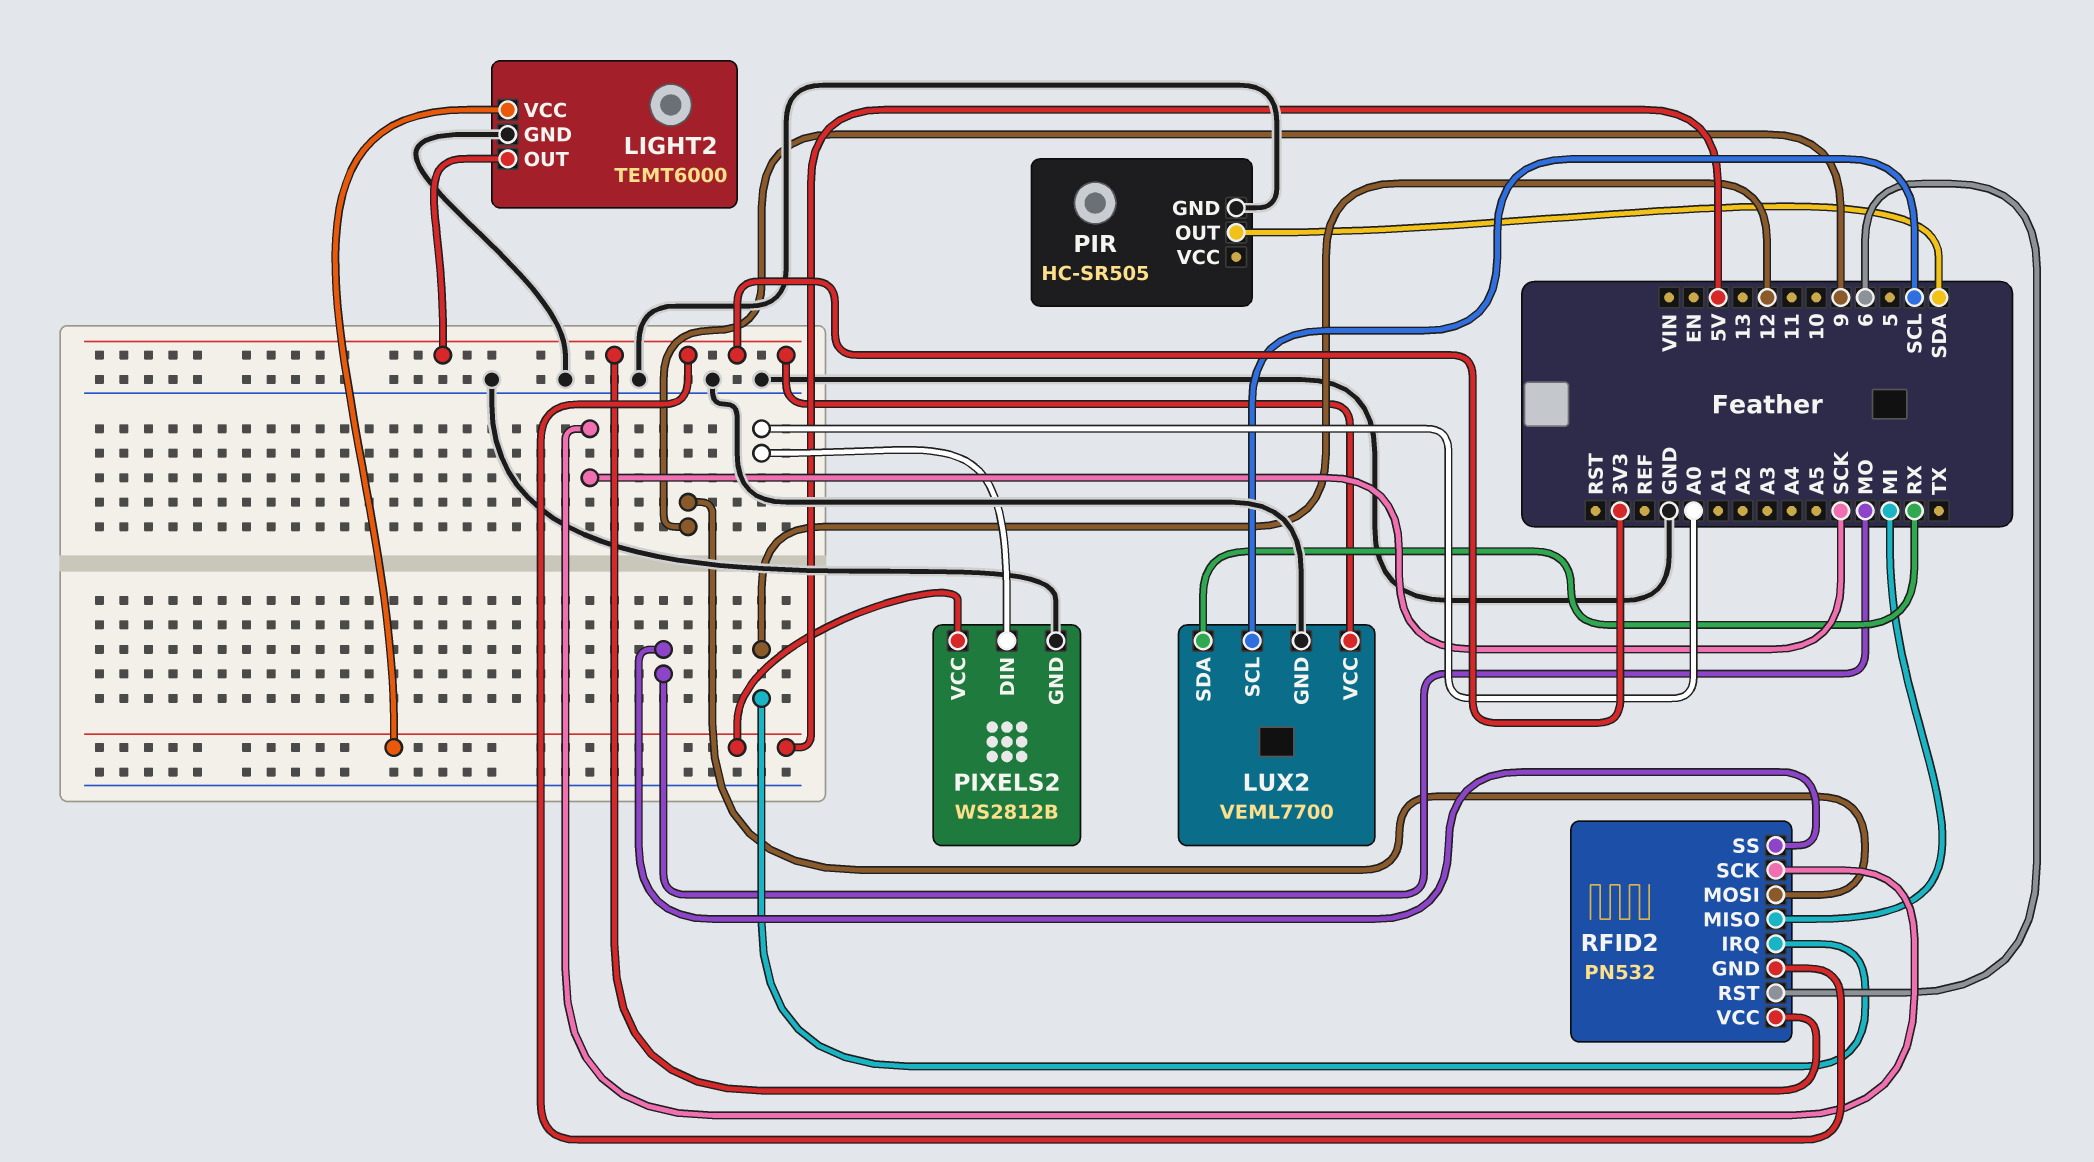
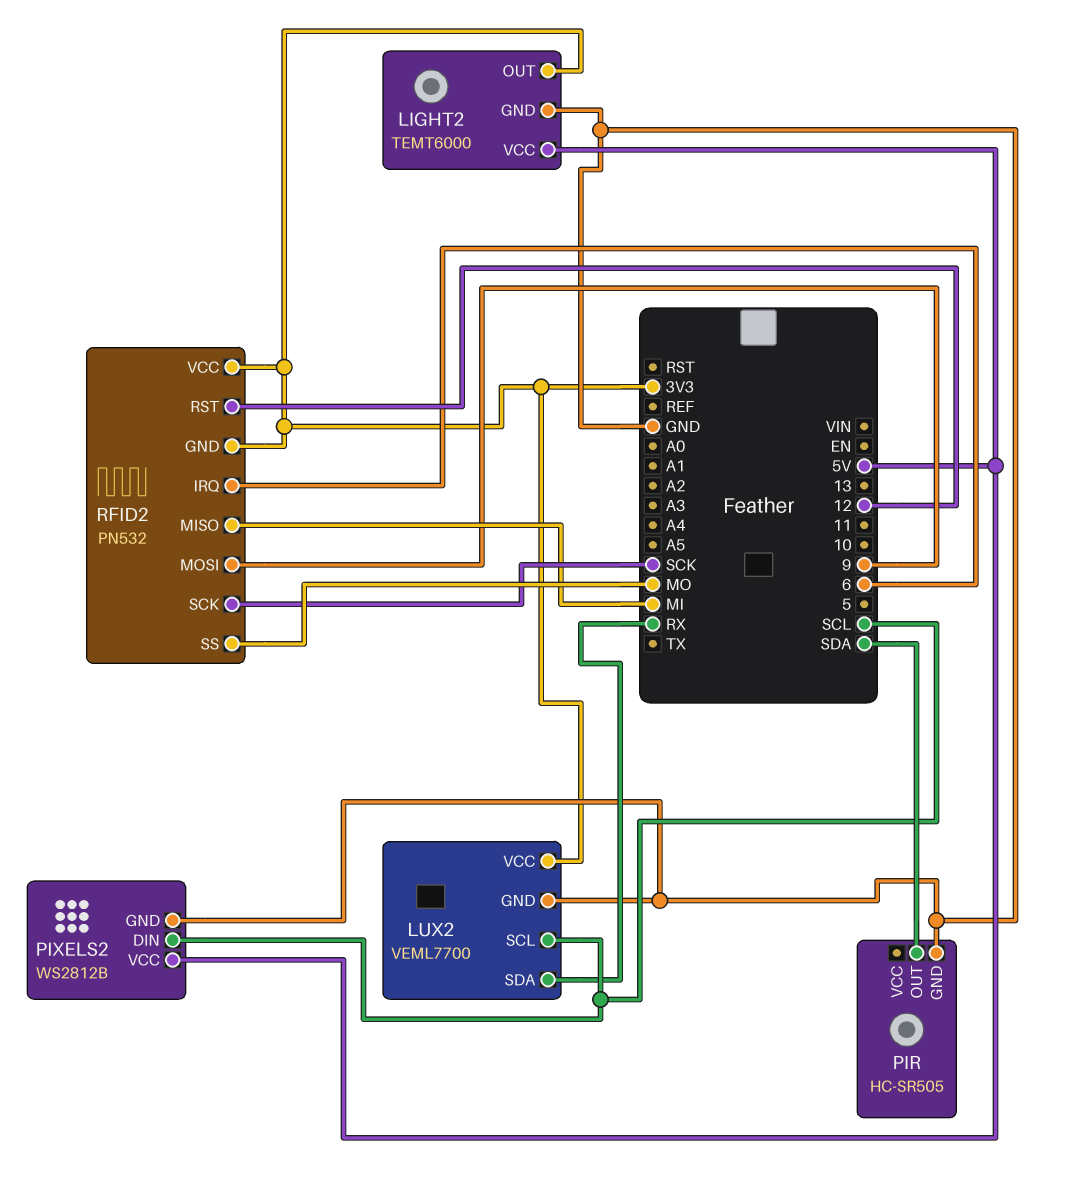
PIXELS2 pin DIN: A0 -> SCL
RFID2 pin IRQ: 12 -> 6
RFID2 pin RST: 6 -> 12

